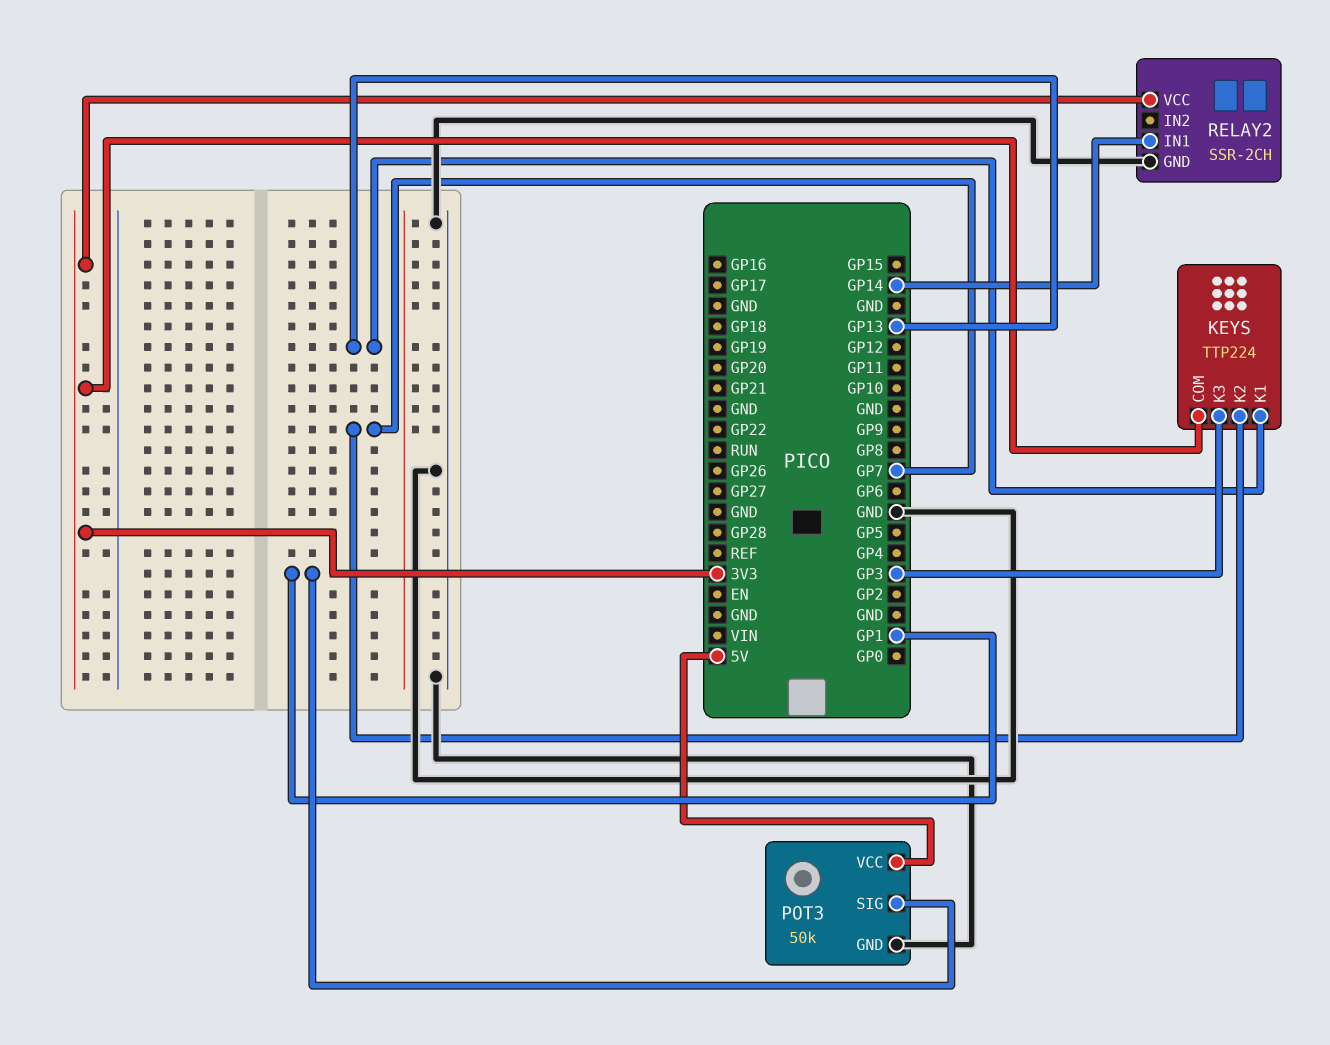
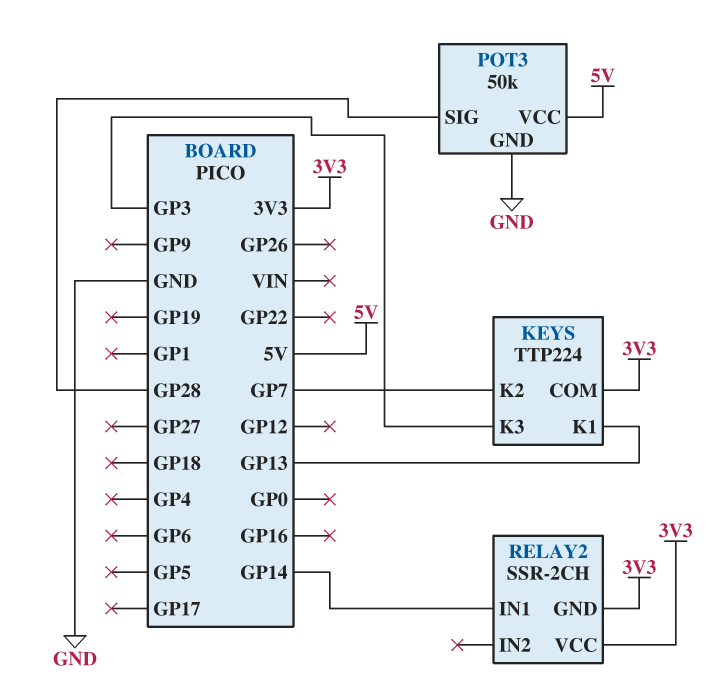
POT3 pin SIG: GP1 -> GP28
RELAY2 pin GND: GND -> 3V3

